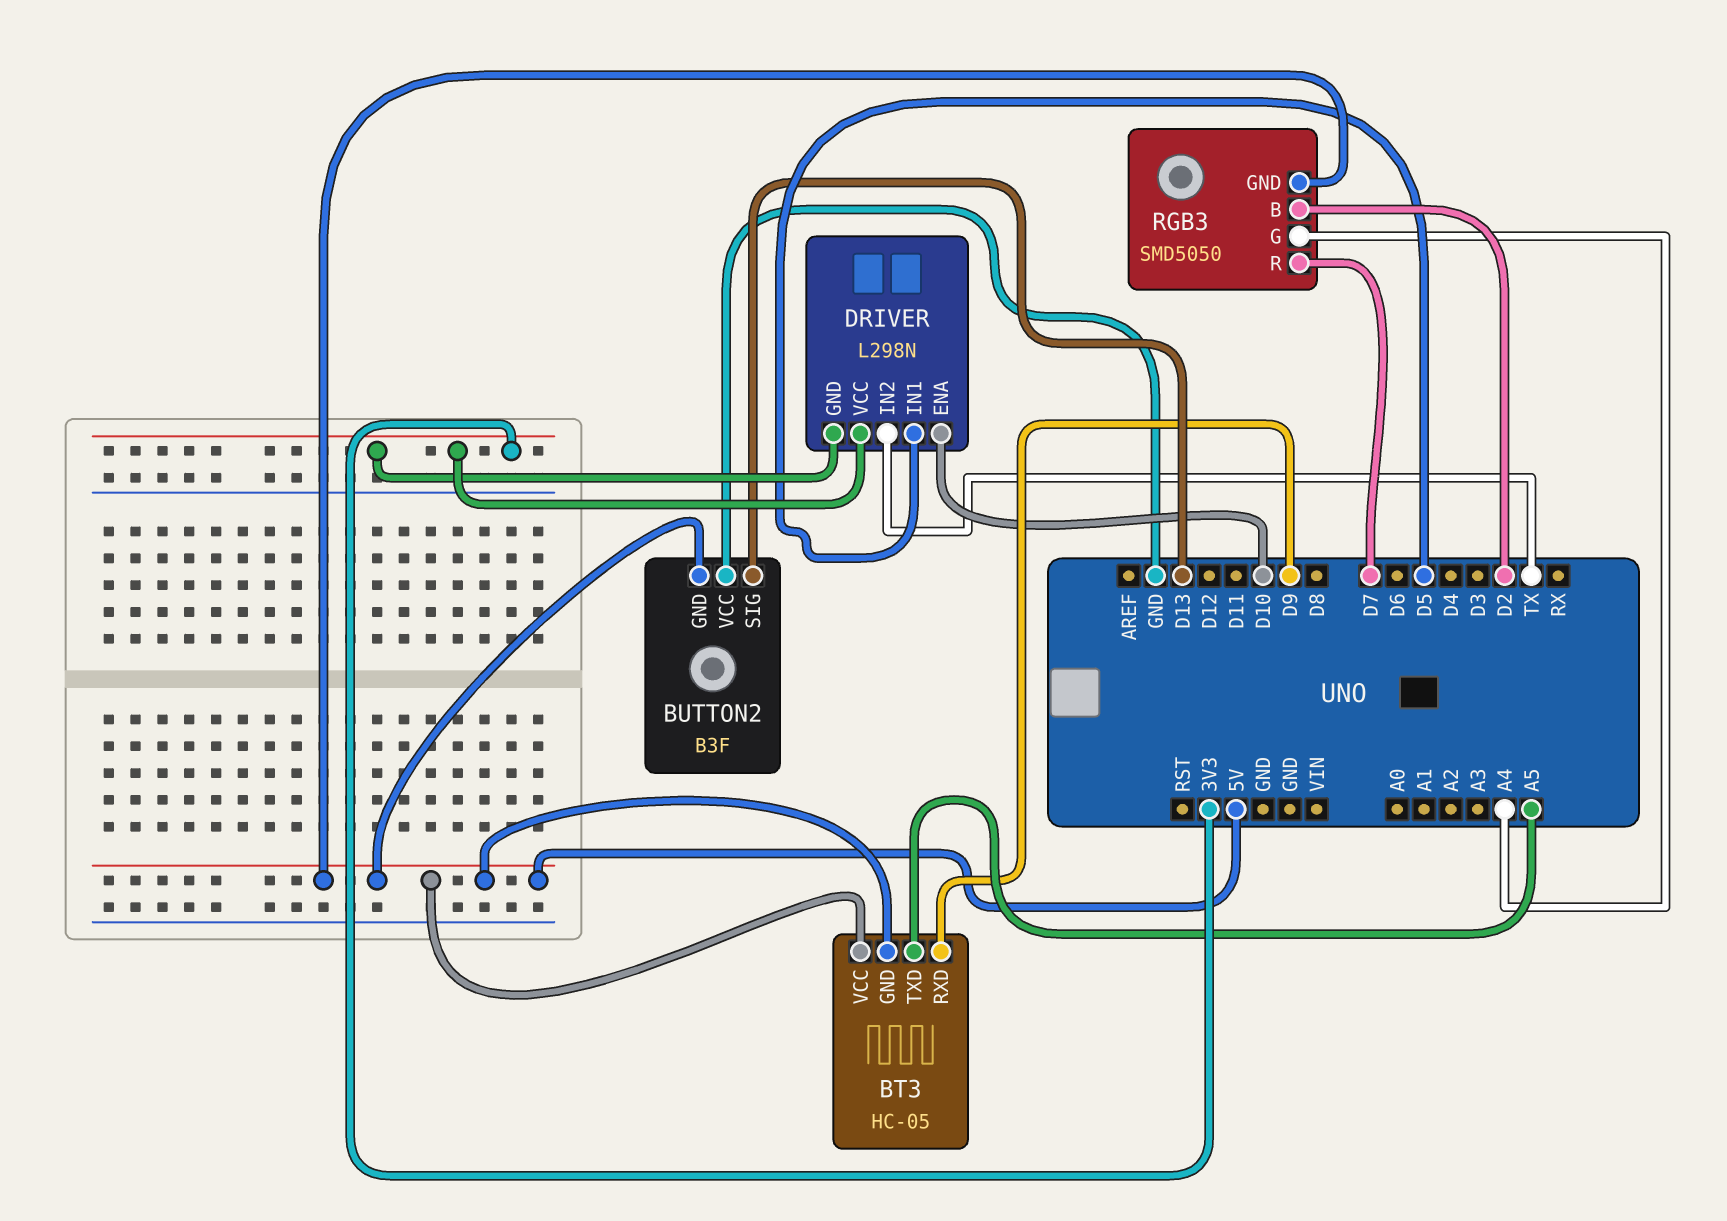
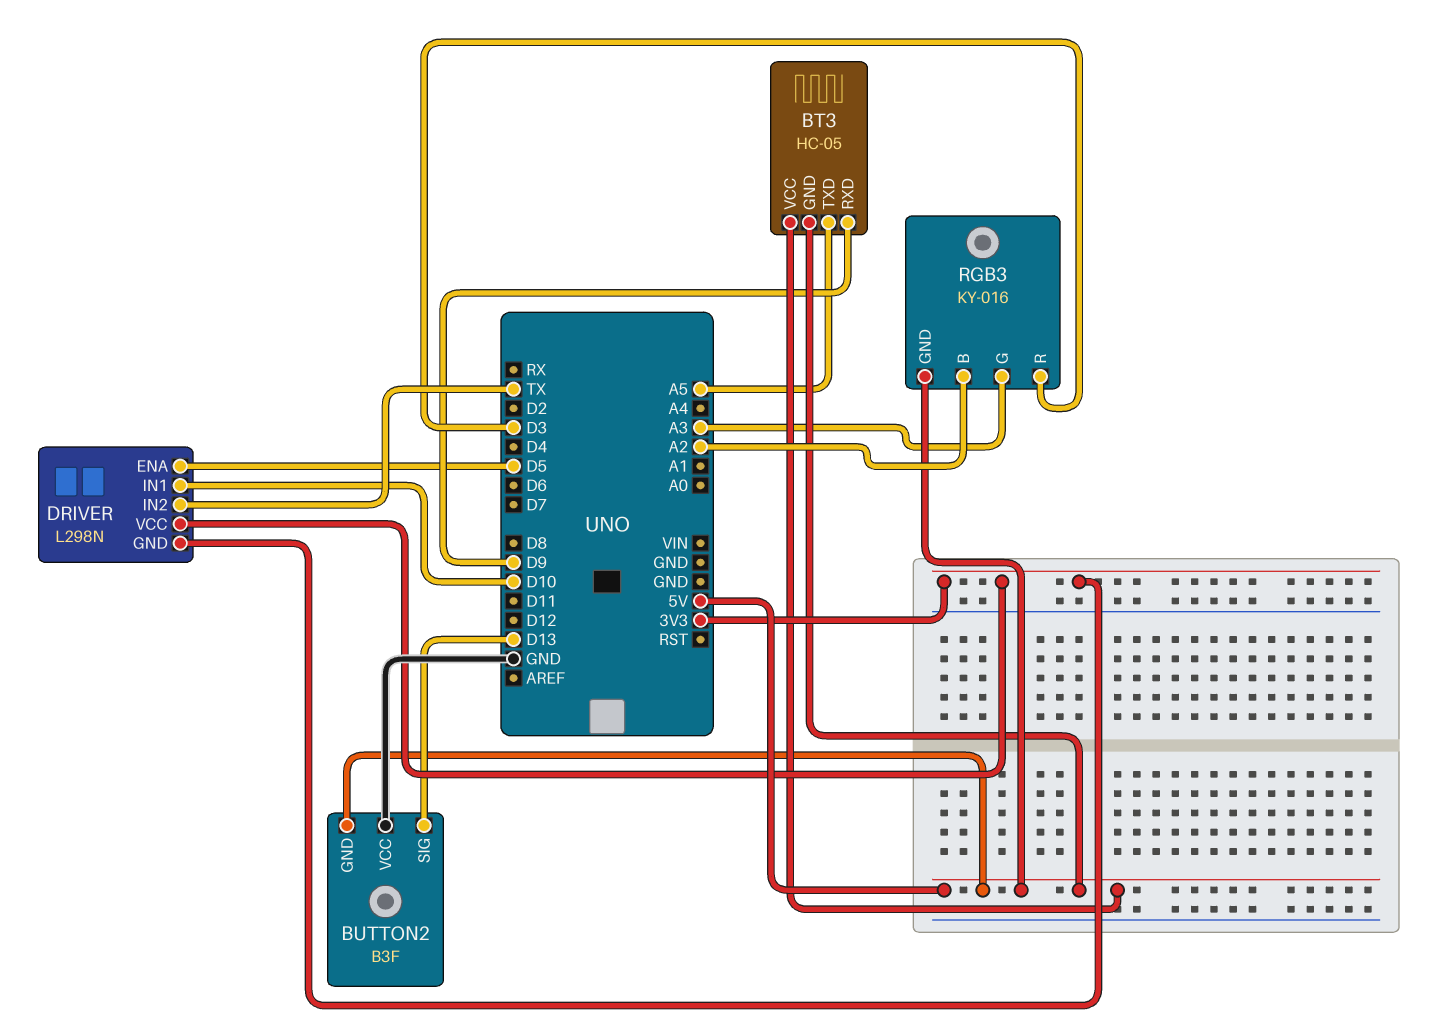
DRIVER pin ENA: D10 -> D5
DRIVER pin IN1: D5 -> D10
RGB3: SMD5050 -> KY-016
RGB3 pin B: D2 -> A2
RGB3 pin G: A4 -> A3
RGB3 pin R: D7 -> D3

